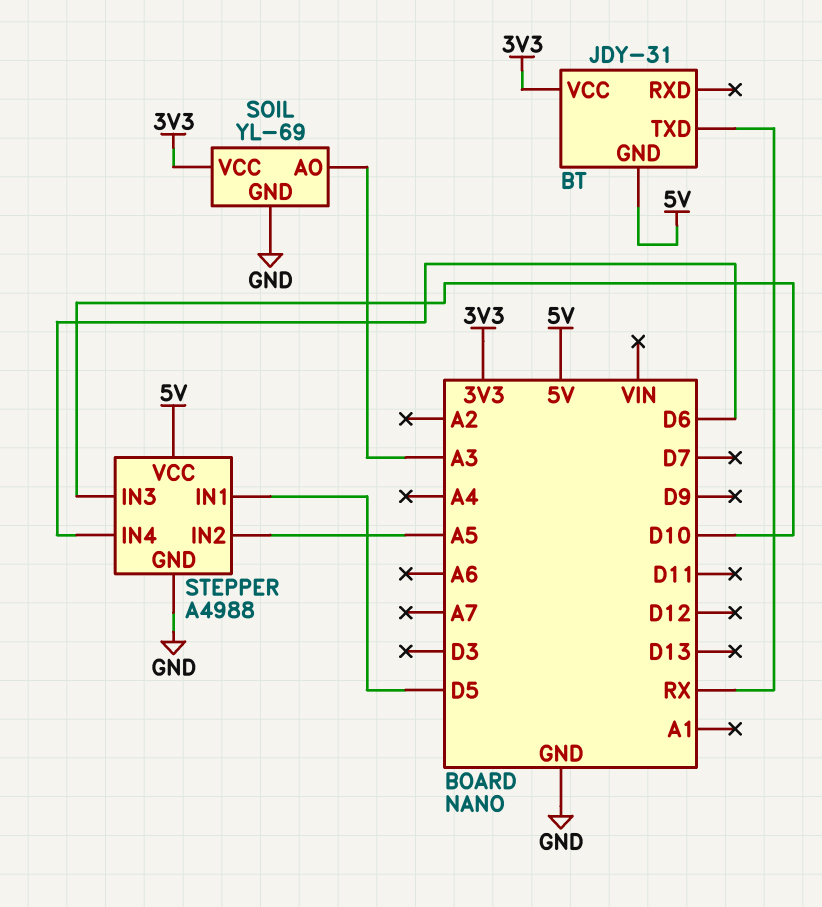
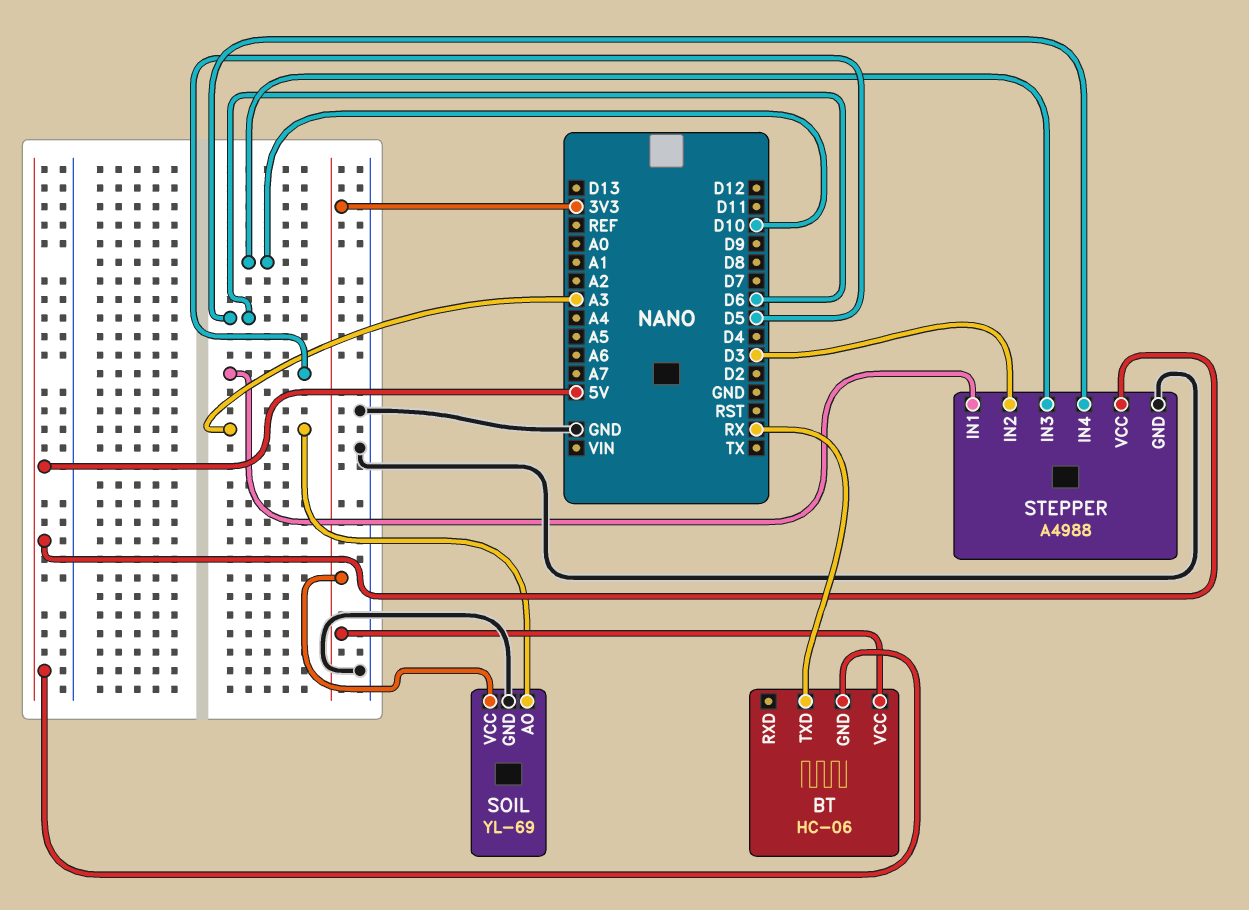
BT: JDY-31 -> HC-06
STEPPER pin IN2: A5 -> D3

